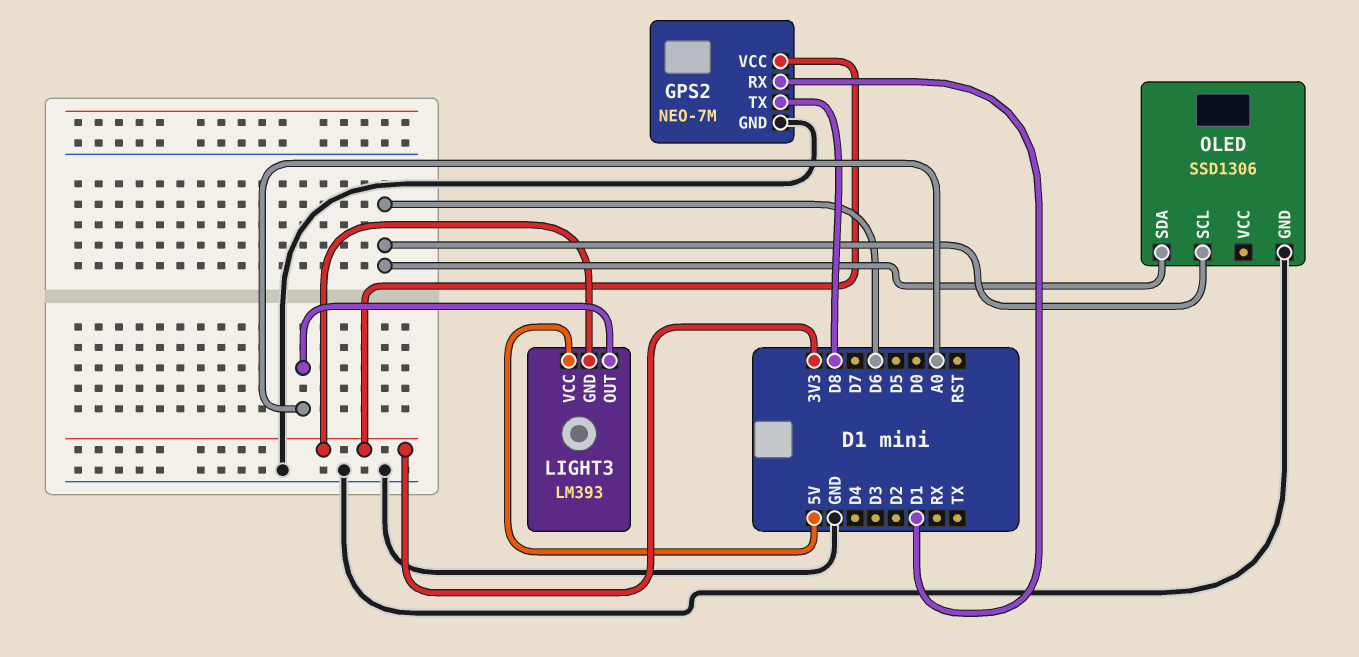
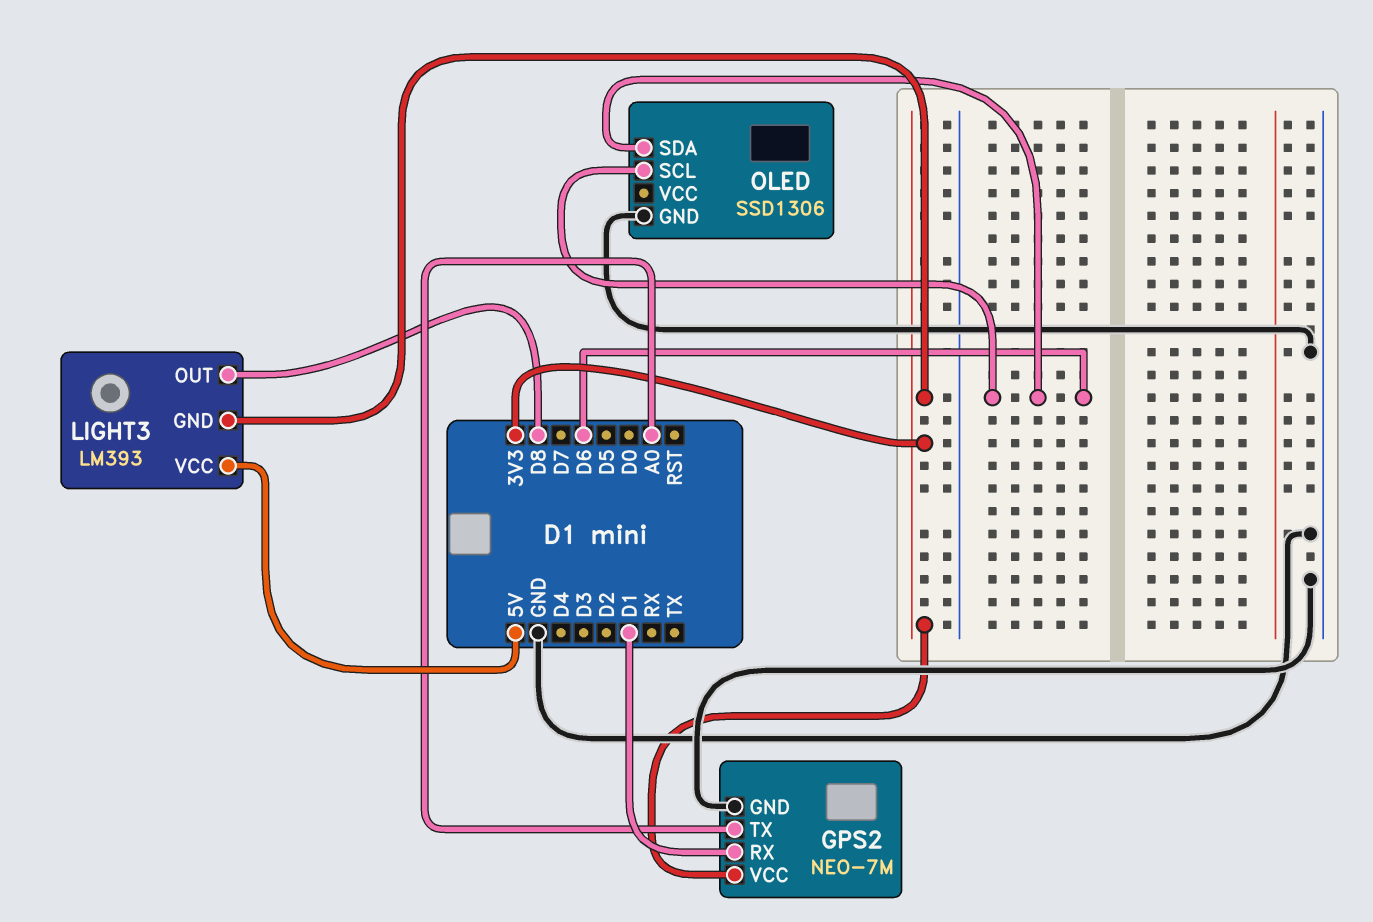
GPS2 pin TX: D8 -> A0
LIGHT3 pin OUT: A0 -> D8

